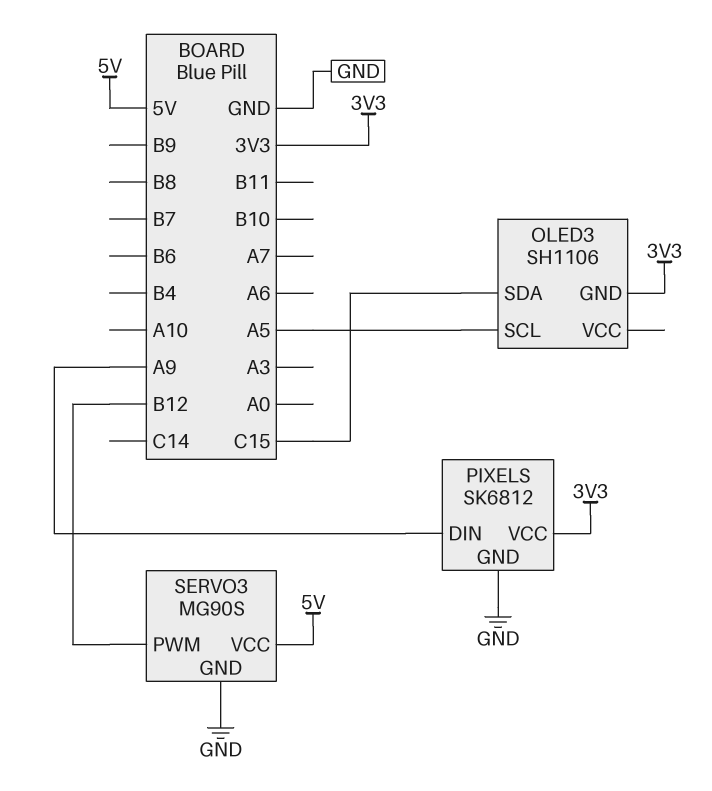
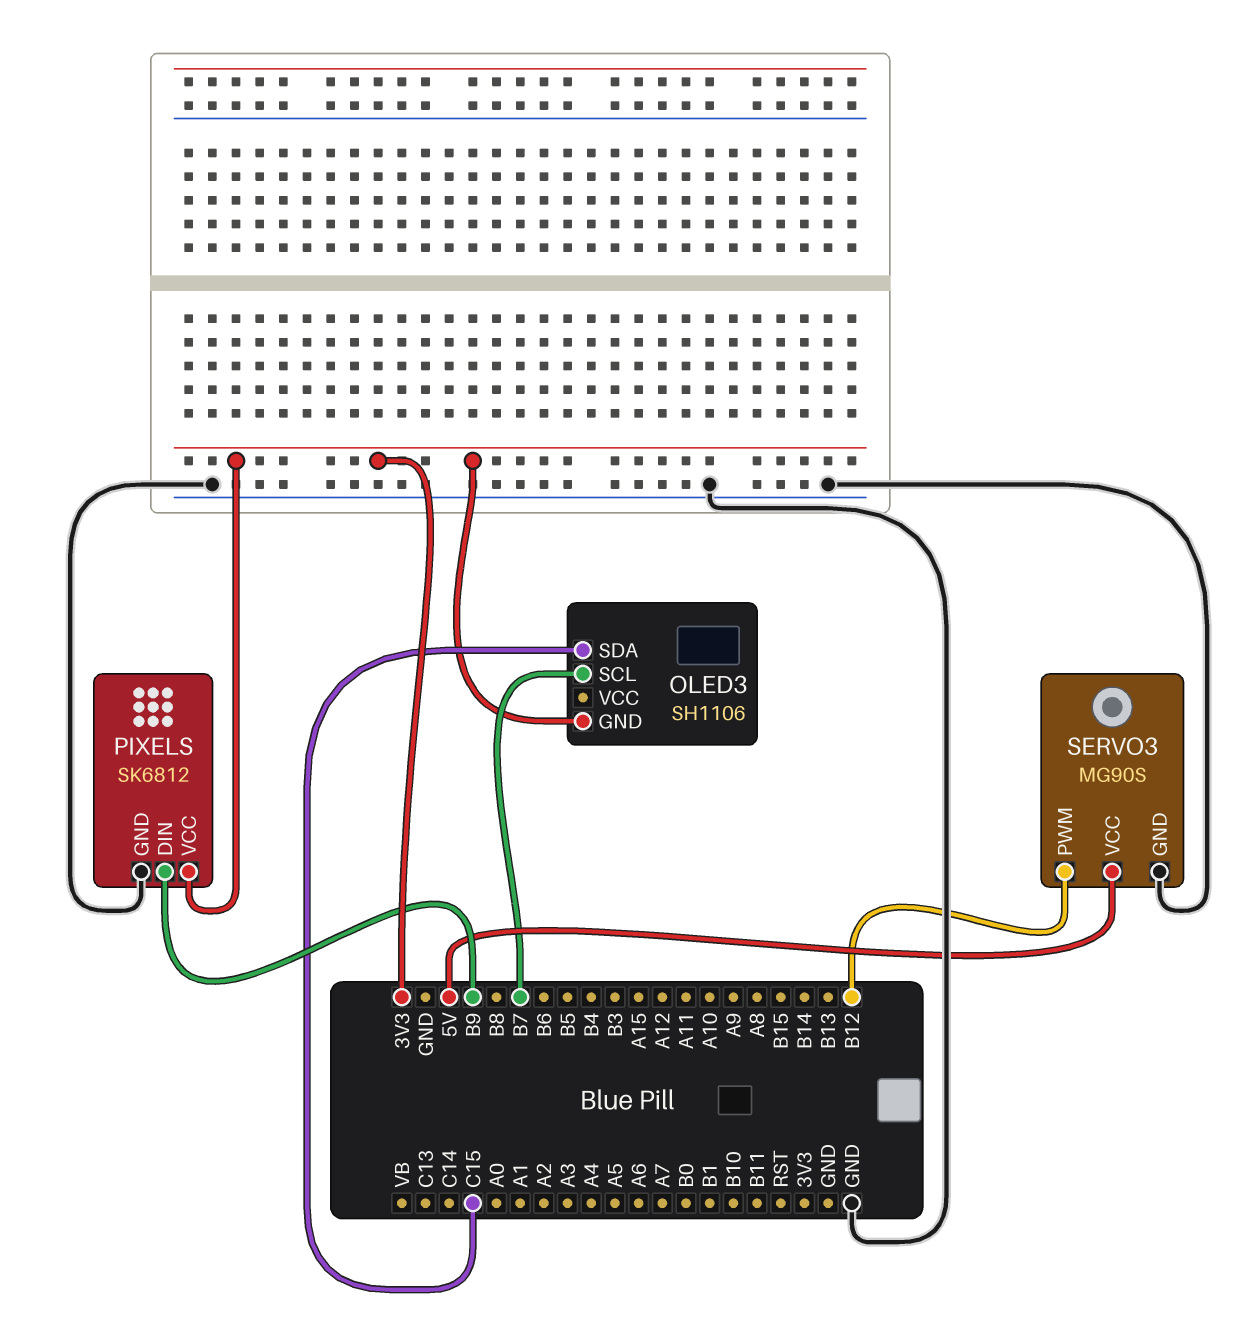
OLED3 pin SCL: A5 -> B7
PIXELS pin DIN: A9 -> B9

